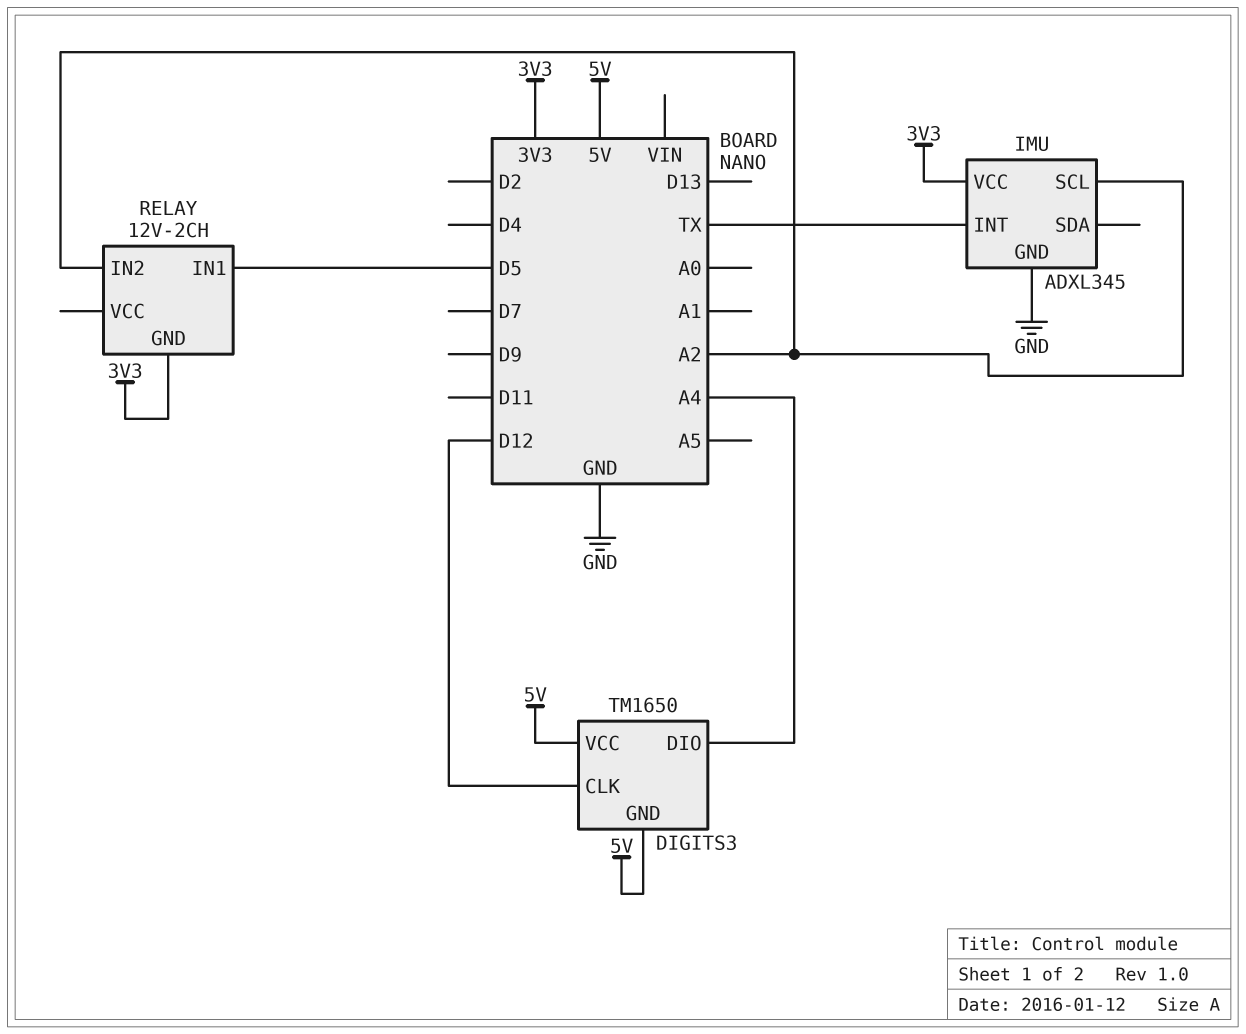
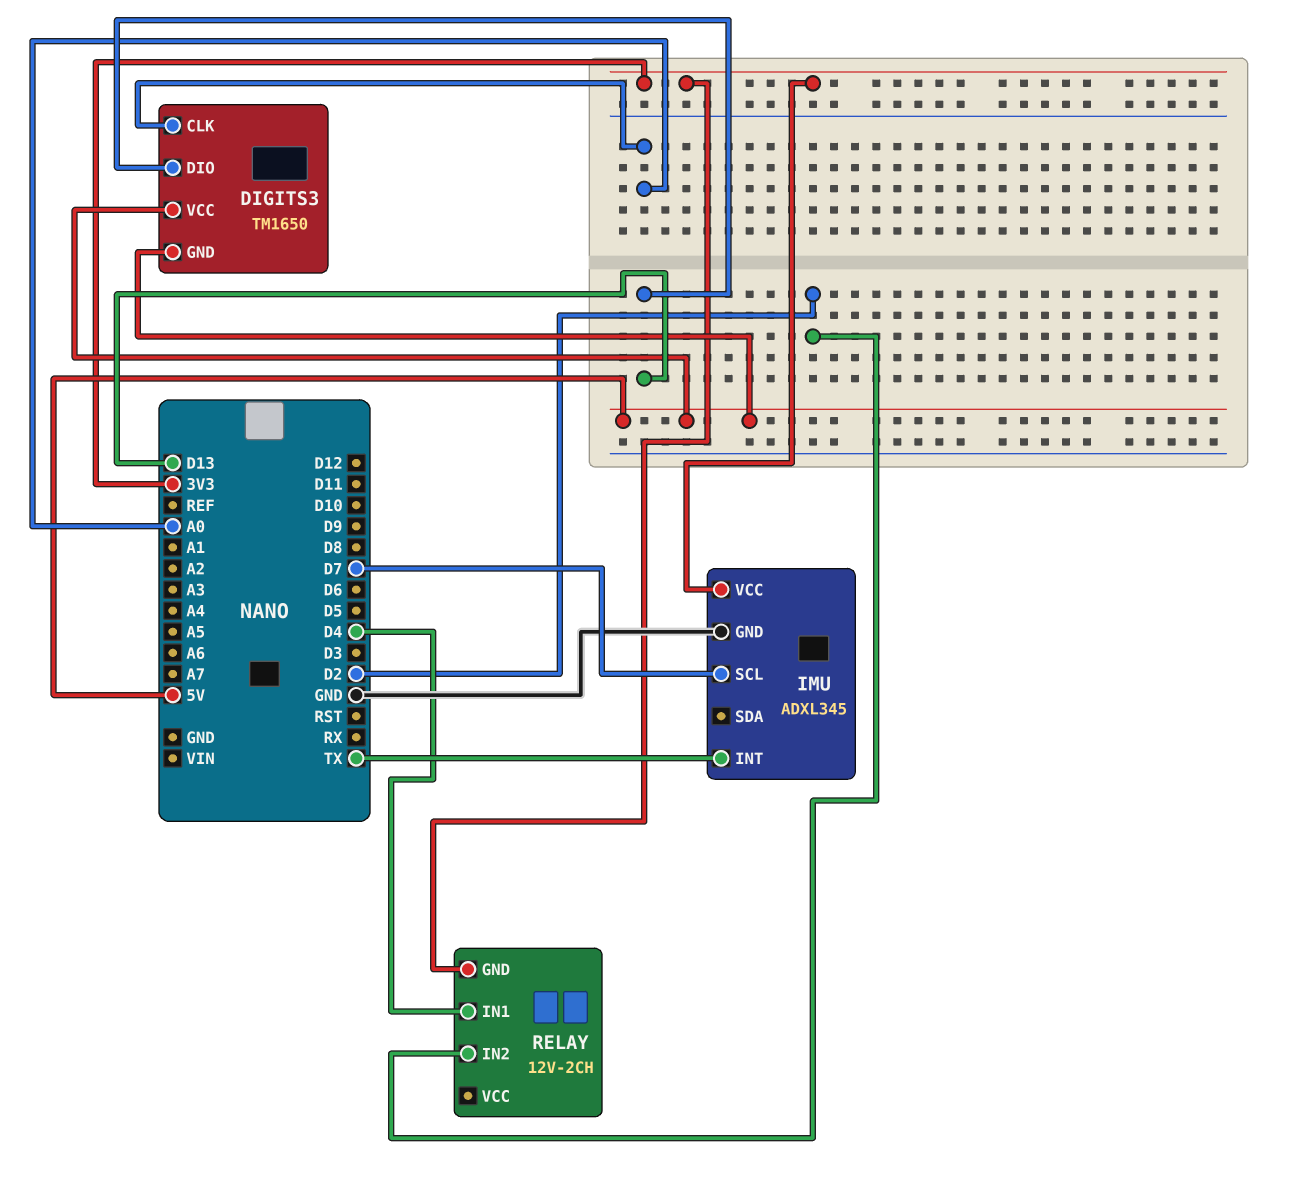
DIGITS3 pin CLK: D12 -> A0
DIGITS3 pin DIO: A4 -> D13
IMU pin SCL: A2 -> D7
RELAY pin IN1: D5 -> D4
RELAY pin IN2: A2 -> D2

